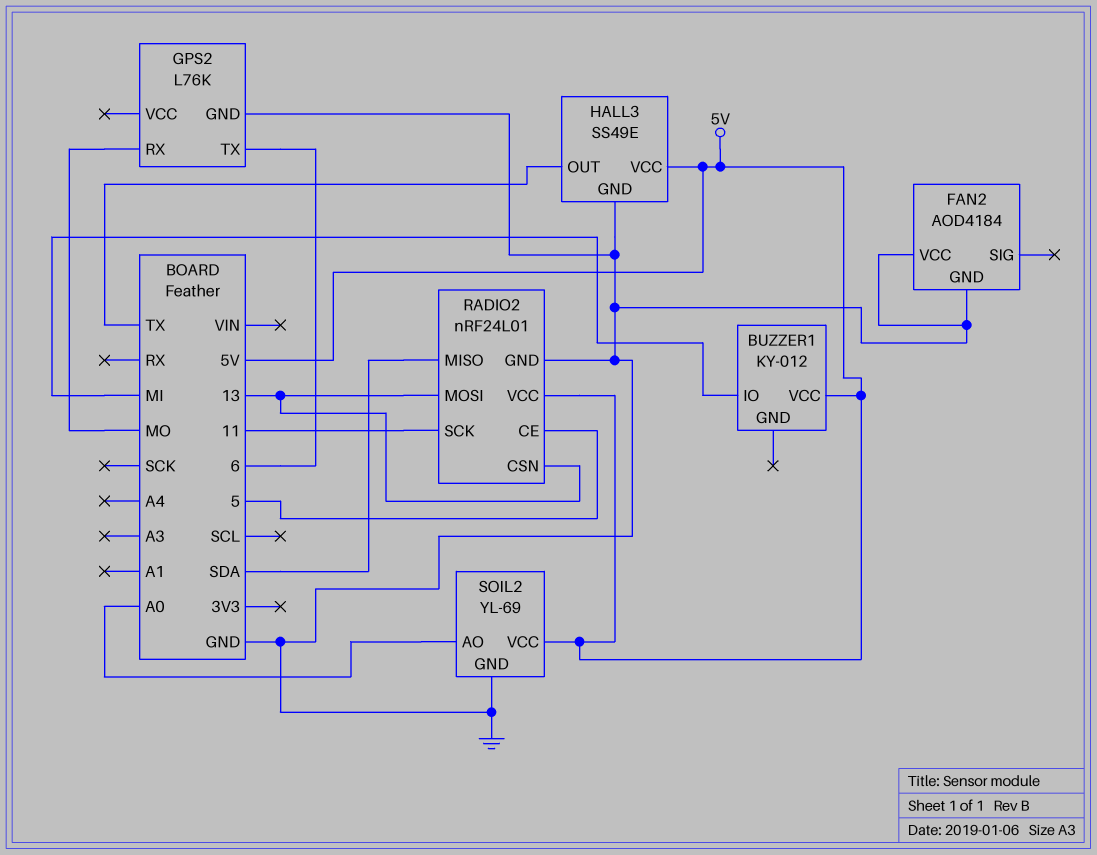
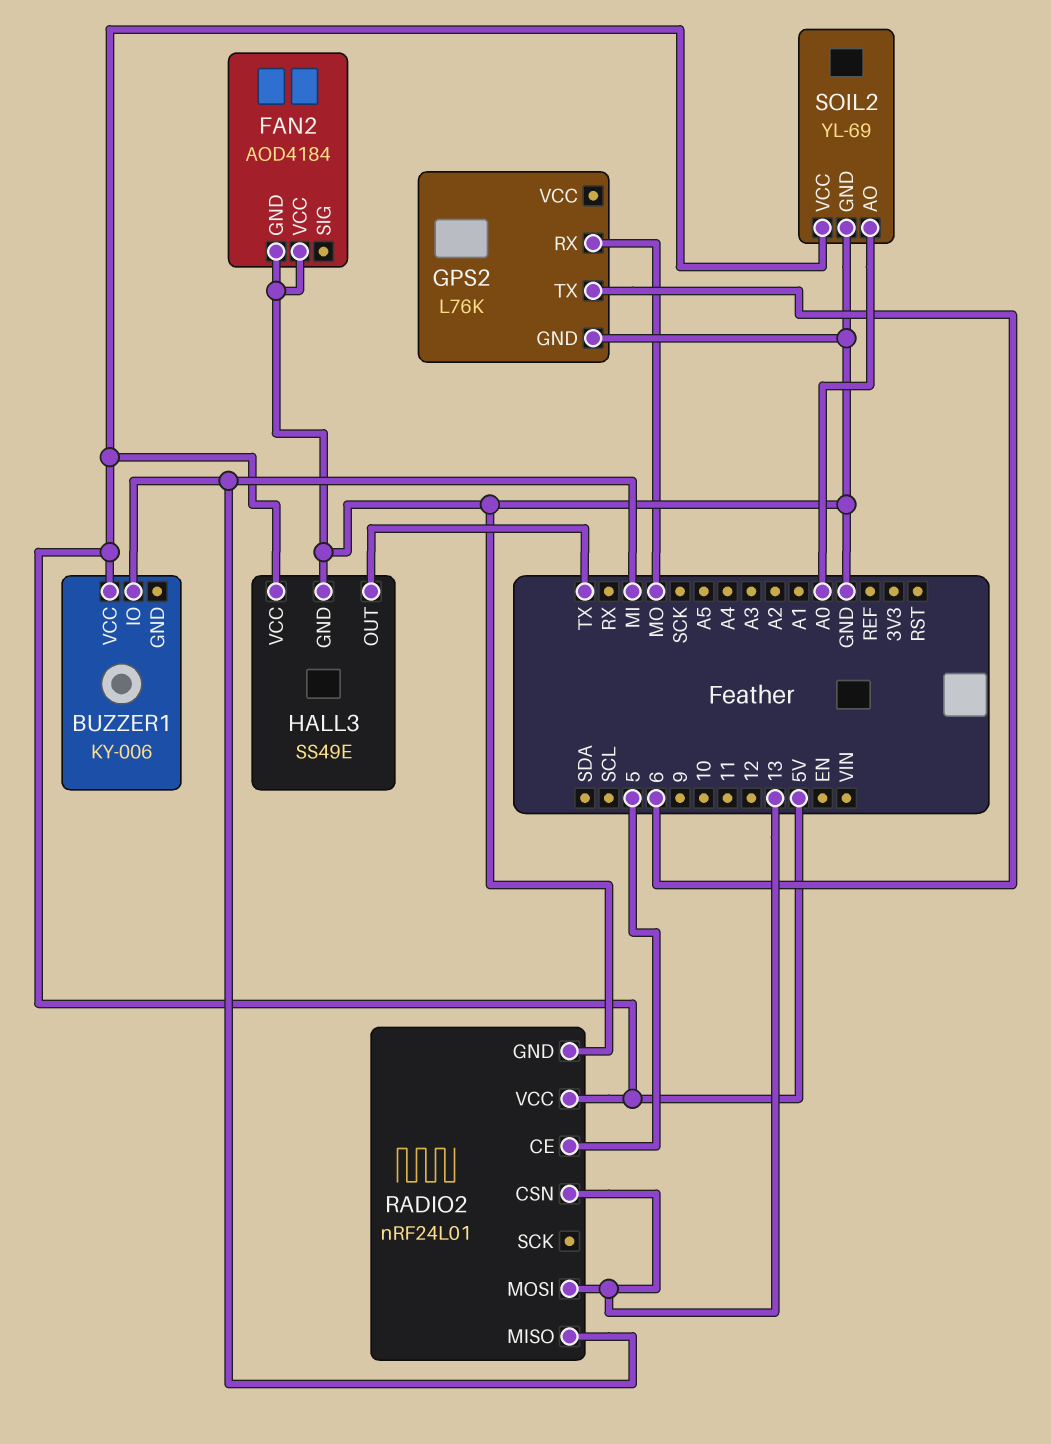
BUZZER1: KY-012 -> KY-006
RADIO2 pin MISO: SDA -> MI
RADIO2 pin SCK: 11 -> none

